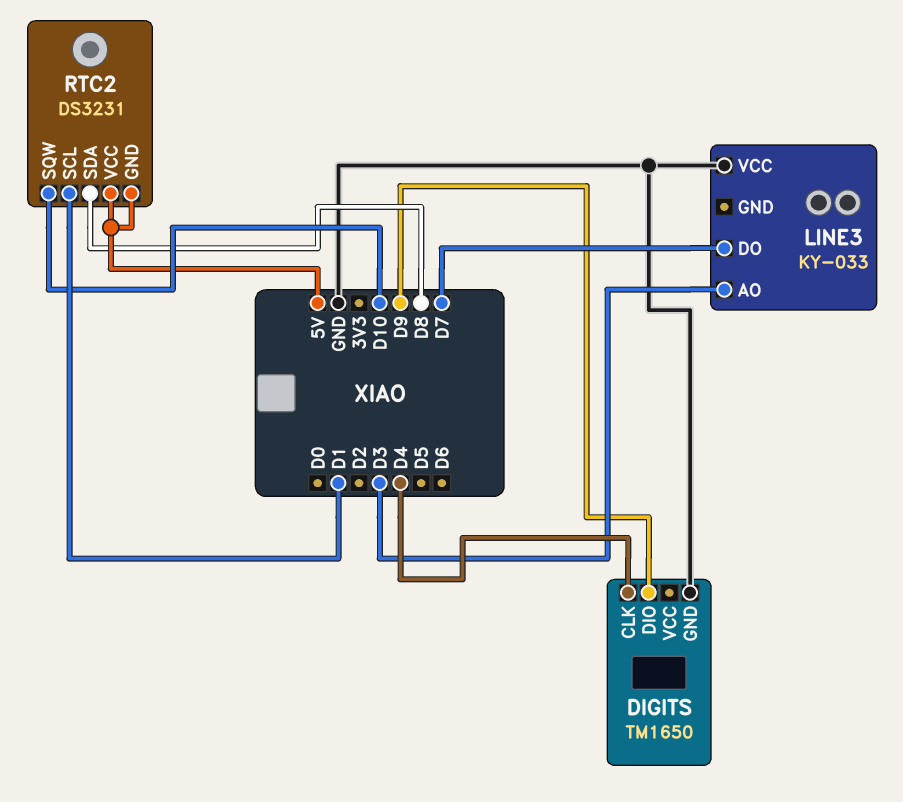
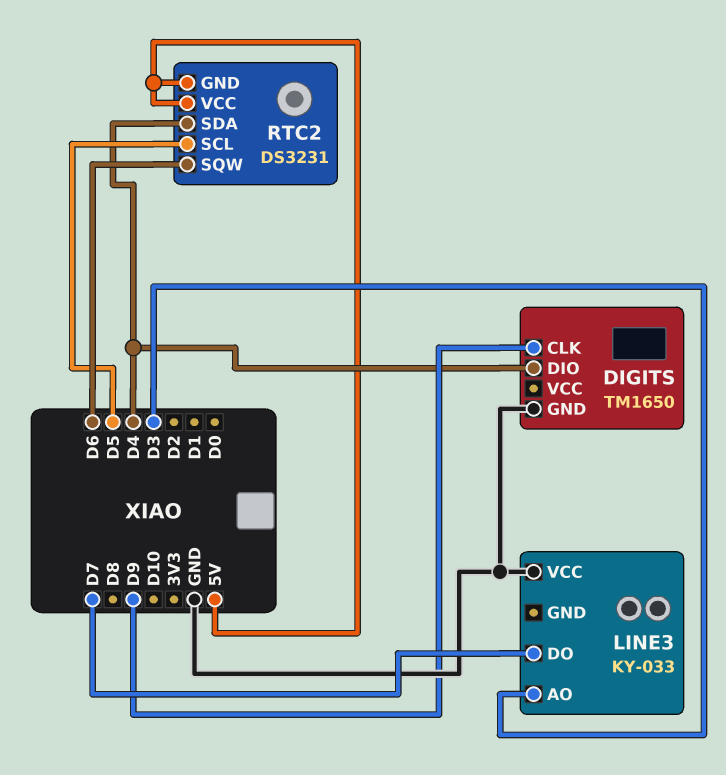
DIGITS pin CLK: D4 -> D9
DIGITS pin DIO: D9 -> D4
RTC2 pin SCL: D1 -> D5
RTC2 pin SDA: D8 -> D4
RTC2 pin SQW: D10 -> D6

